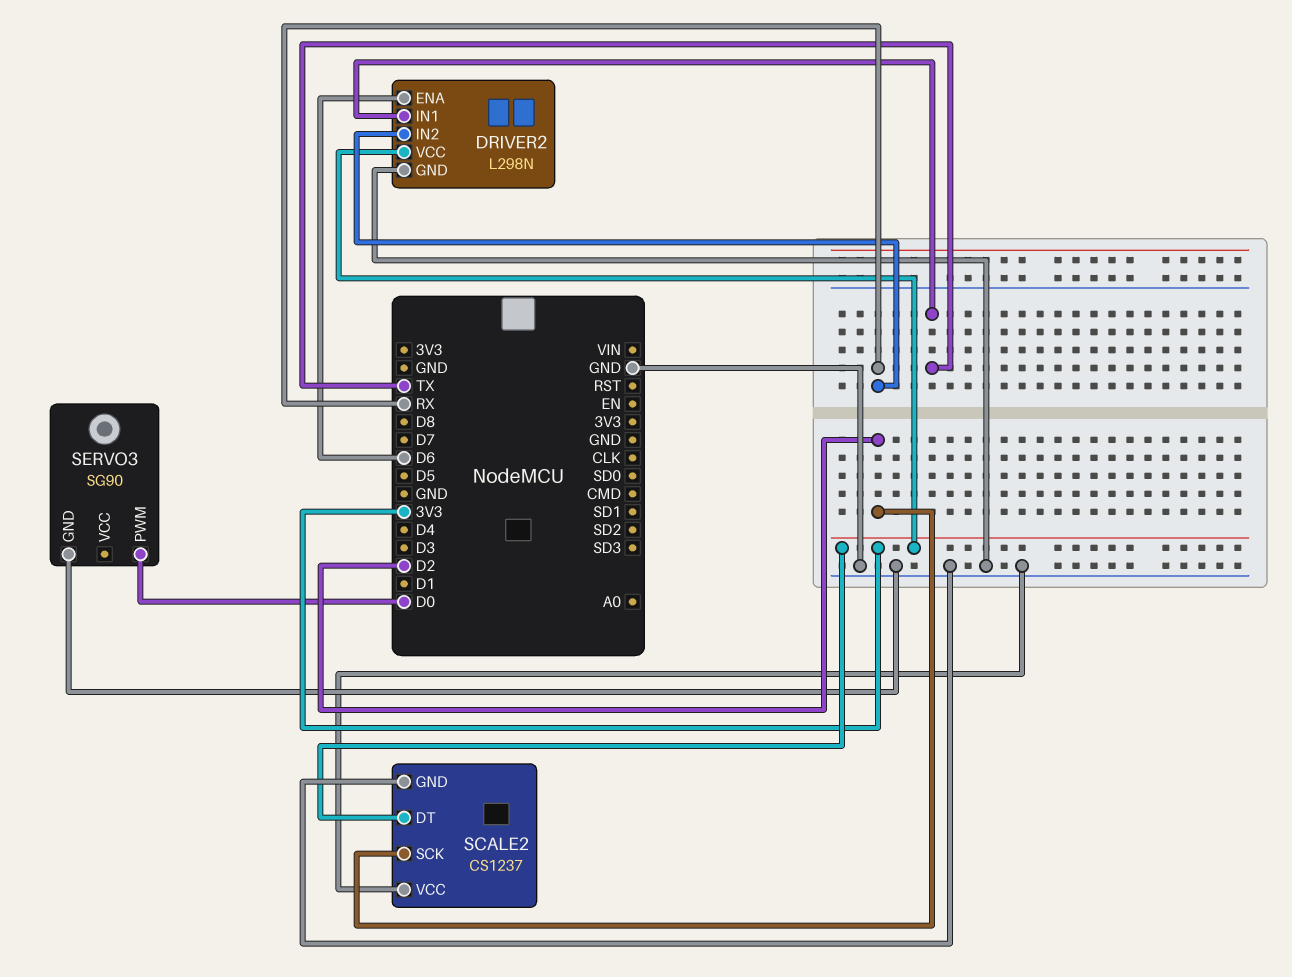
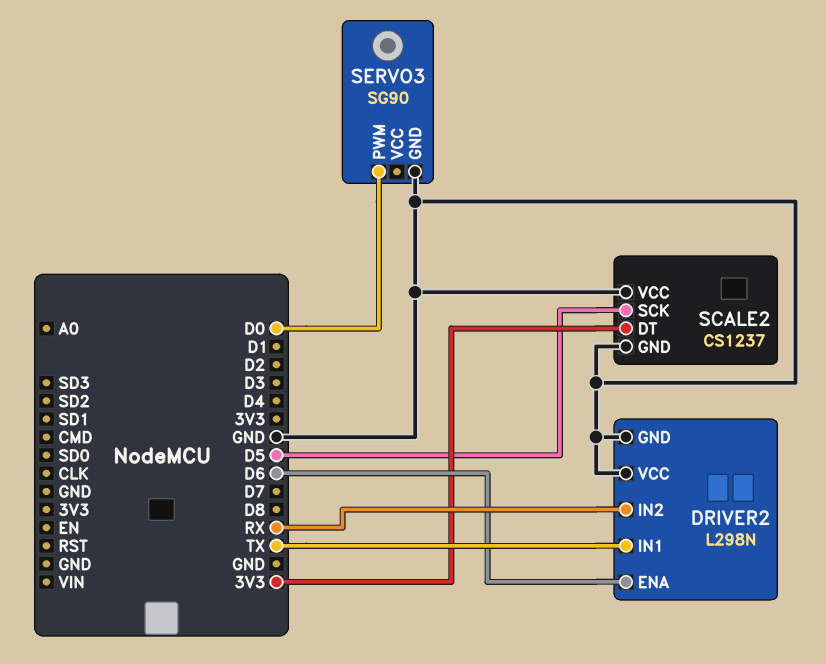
DRIVER2 pin VCC: 3V3 -> GND
SCALE2 pin SCK: D2 -> D5

